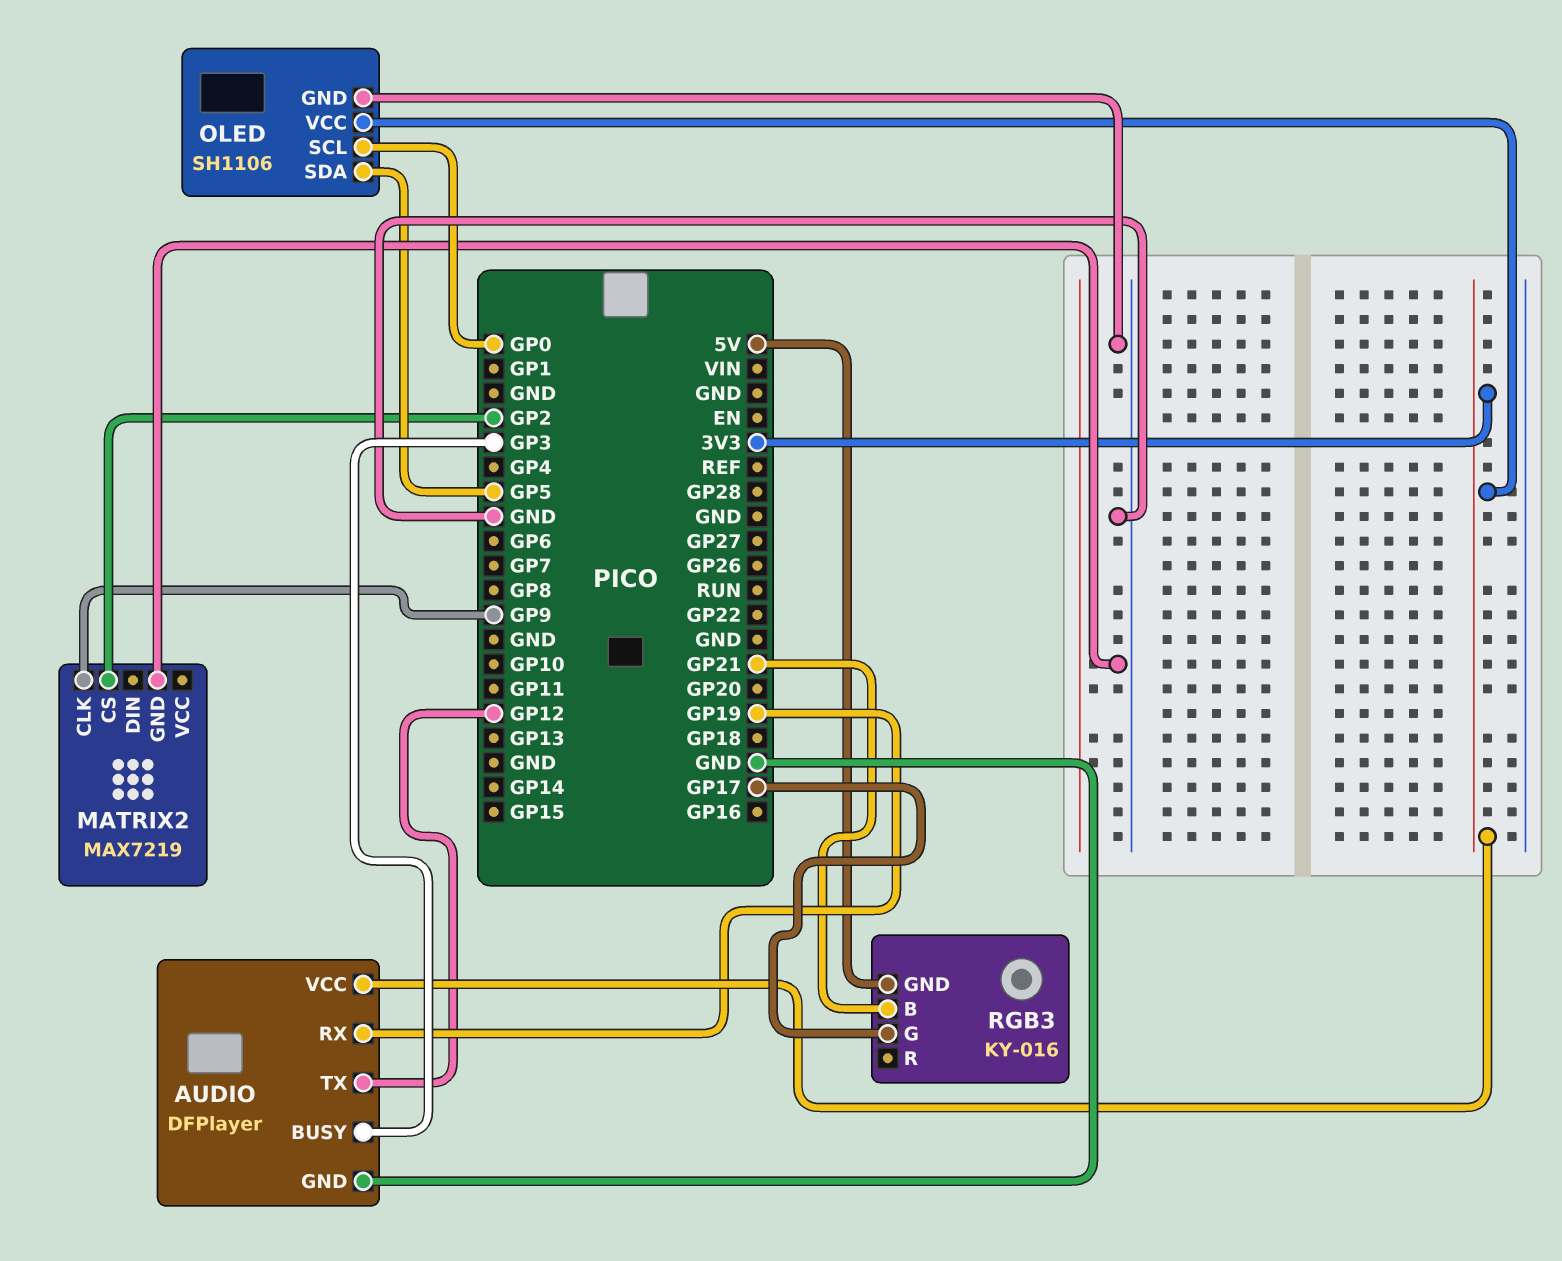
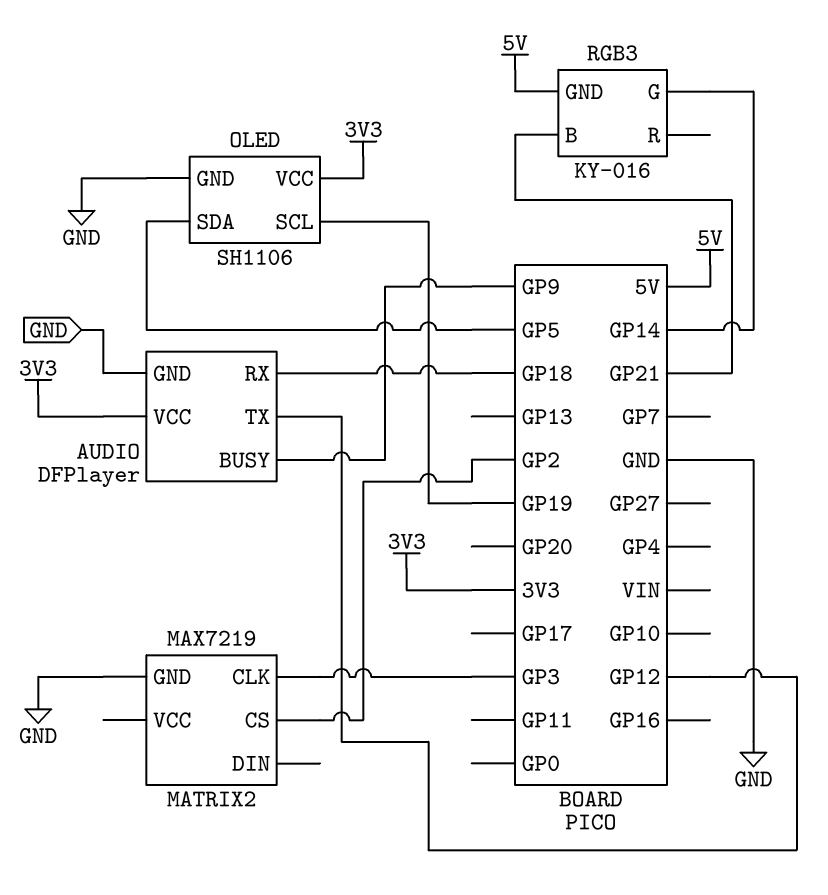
AUDIO pin BUSY: GP3 -> GP9
AUDIO pin RX: GP19 -> GP18
MATRIX2 pin CLK: GP9 -> GP3
OLED pin SCL: GP0 -> GP19
RGB3 pin G: GP17 -> GP14

